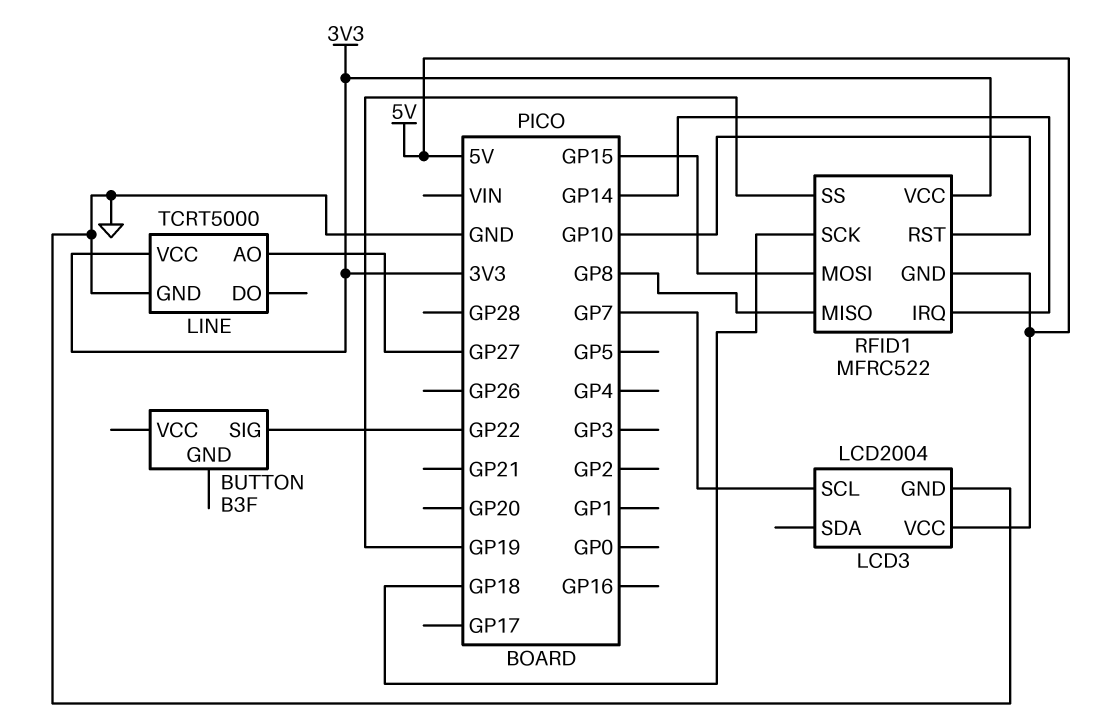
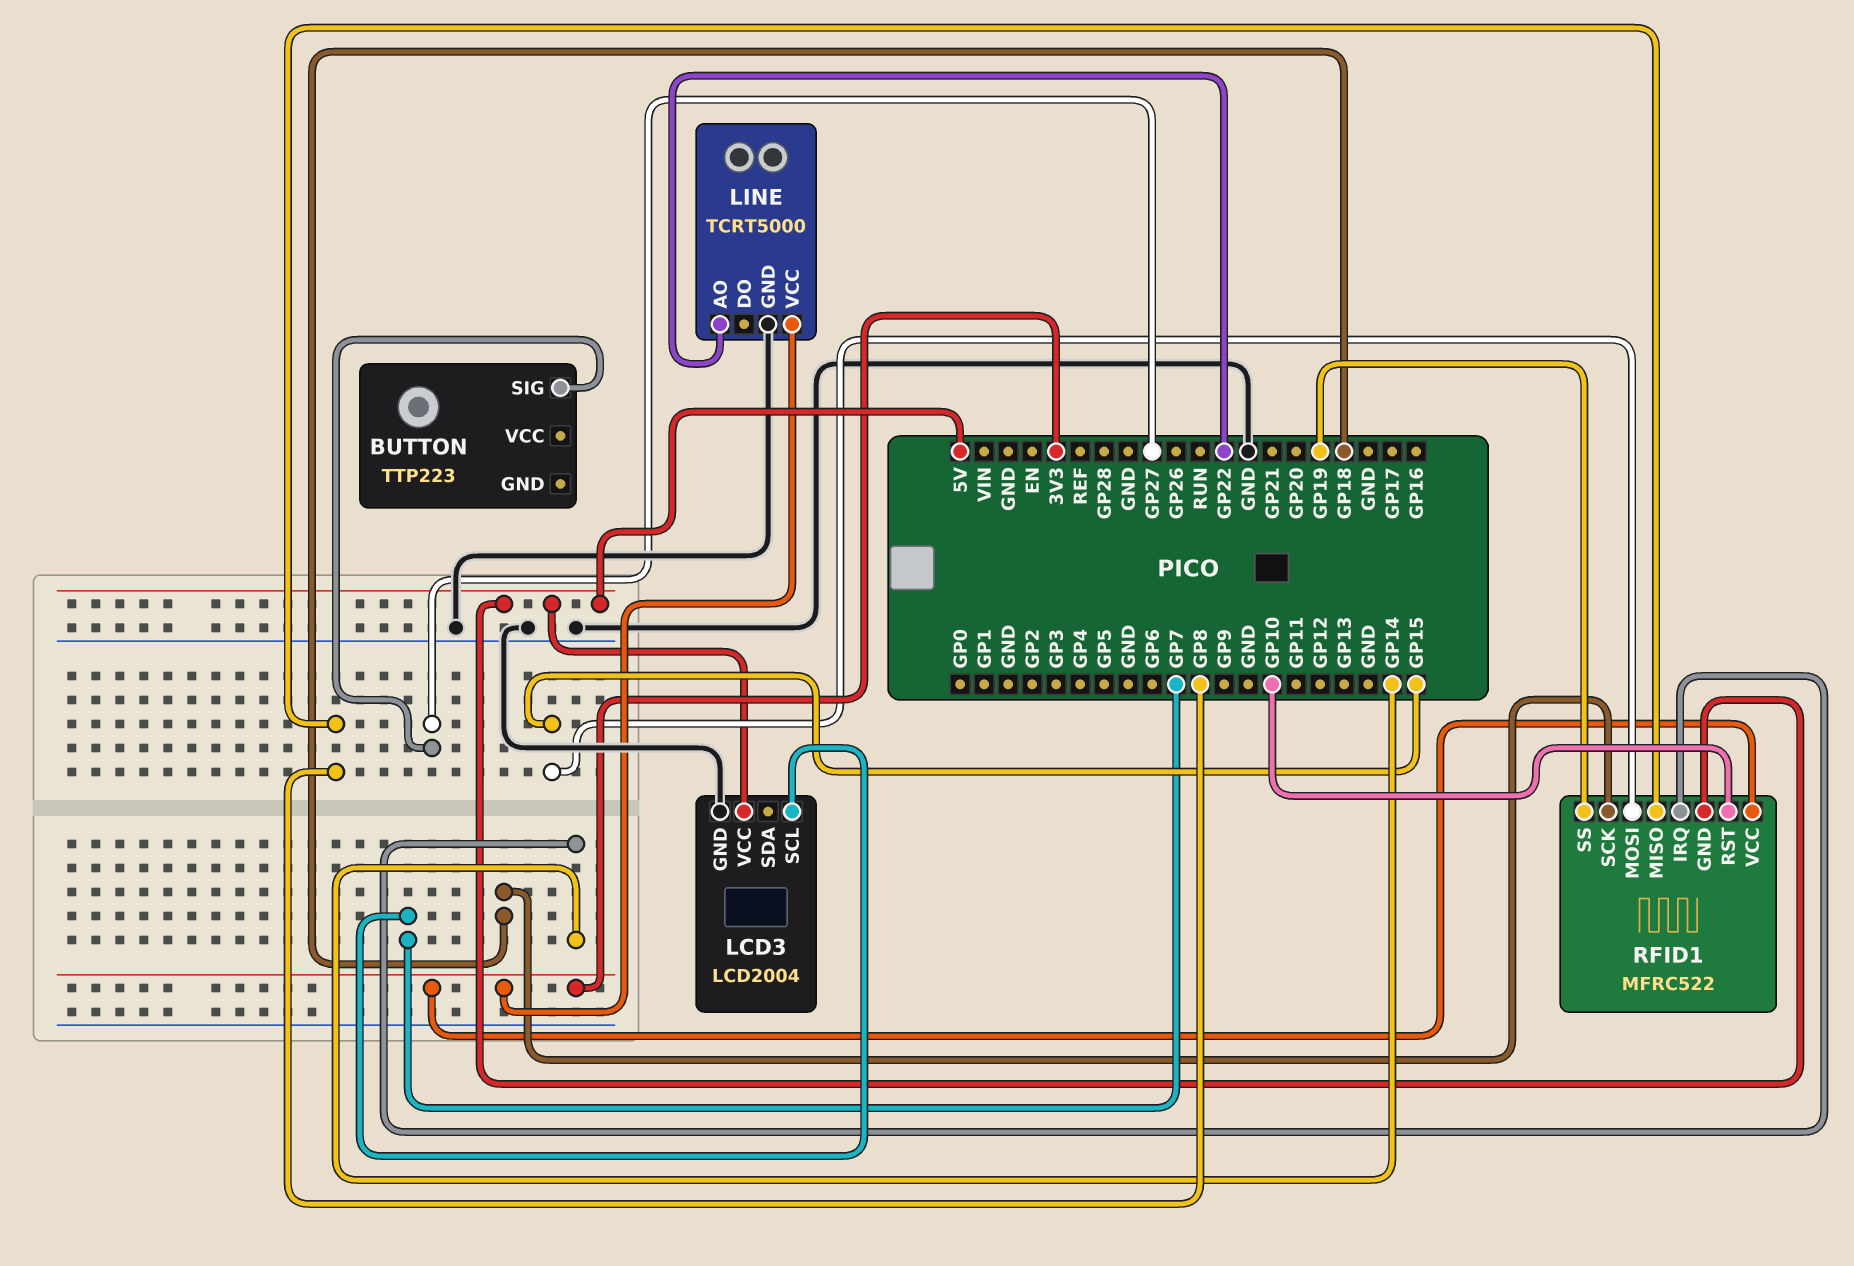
BUTTON: B3F -> TTP223
BUTTON pin SIG: GP22 -> GP27
LINE pin AO: GP27 -> GP22

